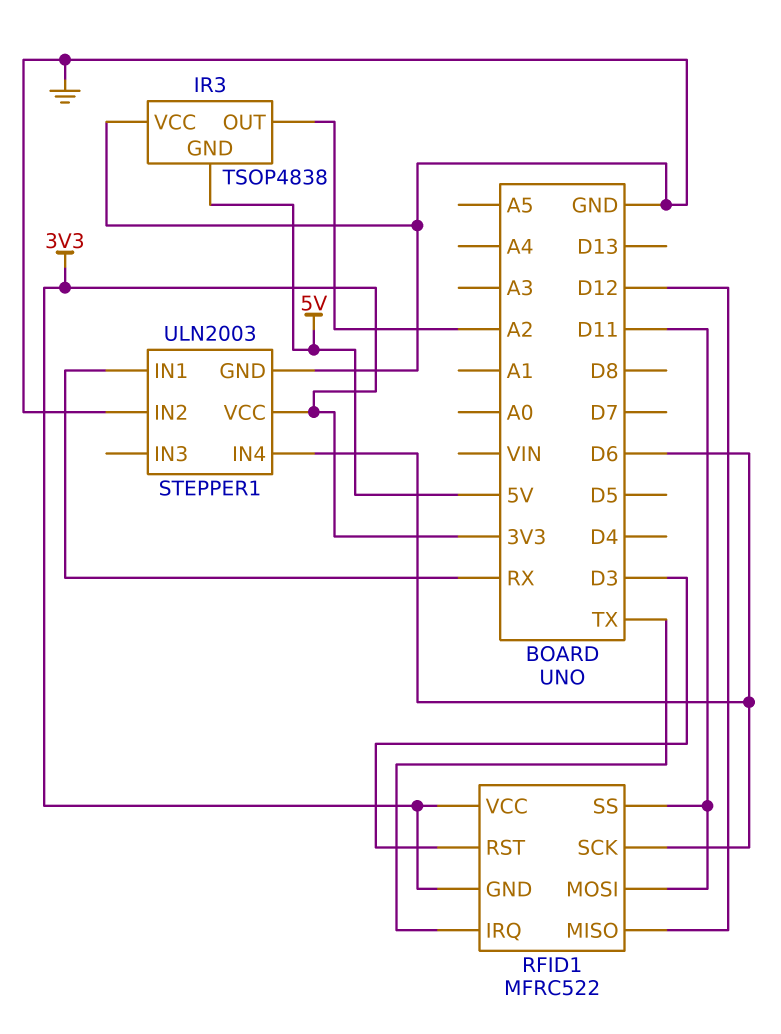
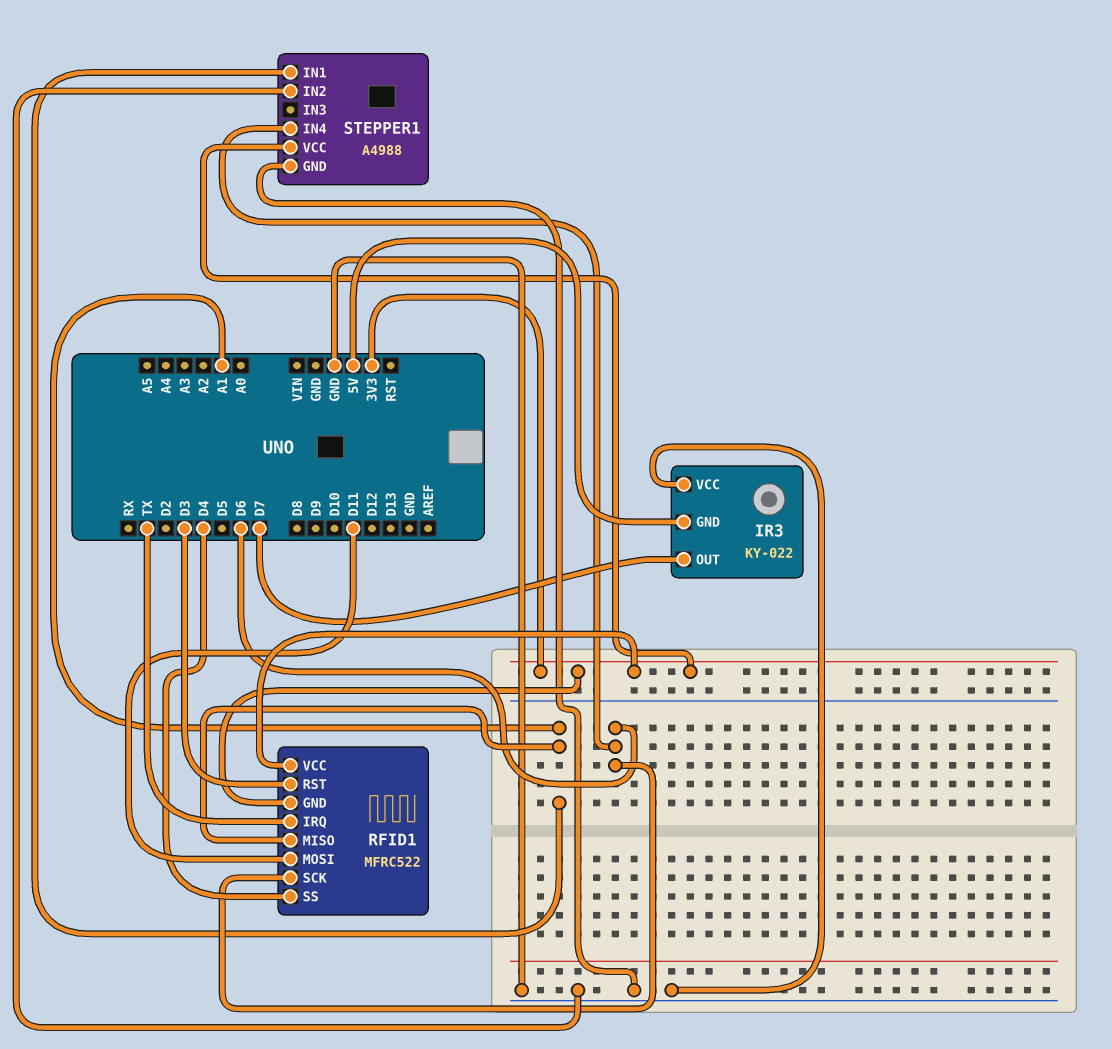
IR3: TSOP4838 -> KY-022
IR3 pin OUT: A2 -> D7
RFID1 pin MISO: D12 -> A1
RFID1 pin SS: D11 -> D4
STEPPER1: ULN2003 -> A4988
STEPPER1 pin IN1: RX -> A1

